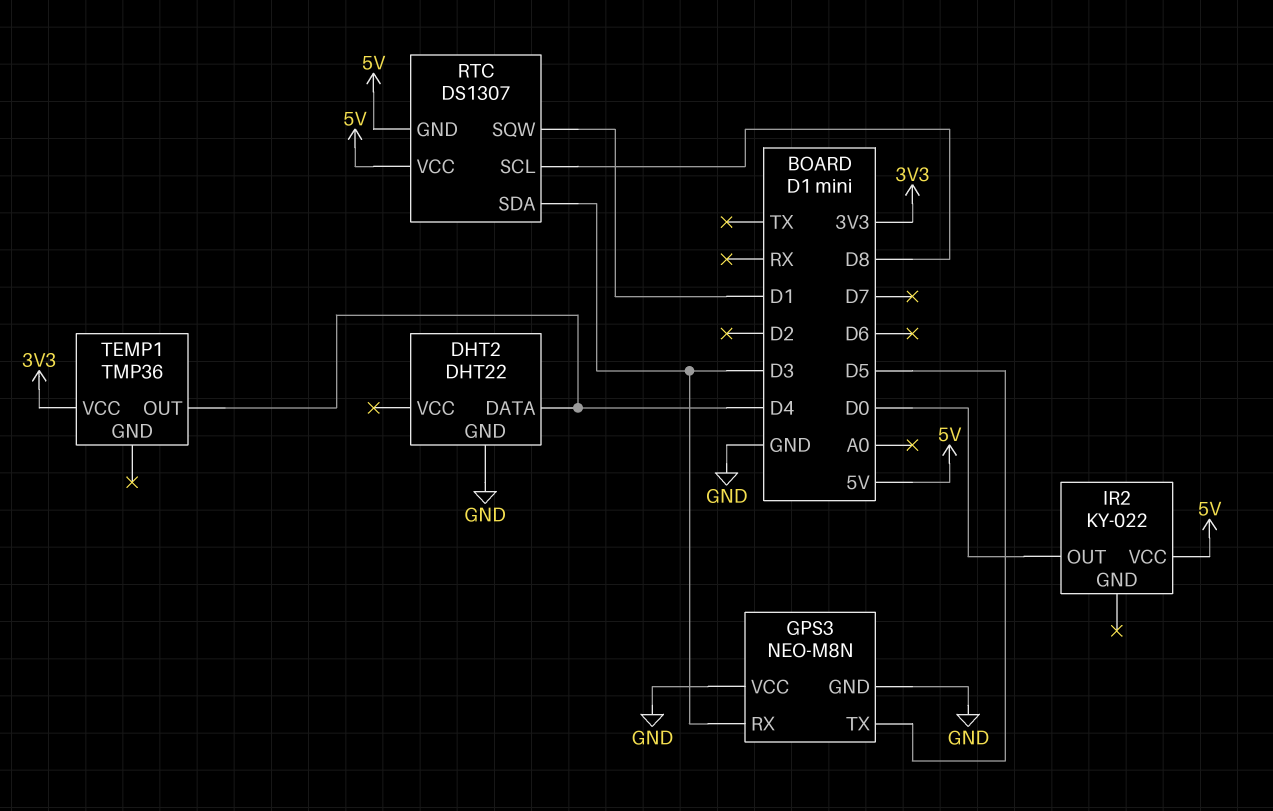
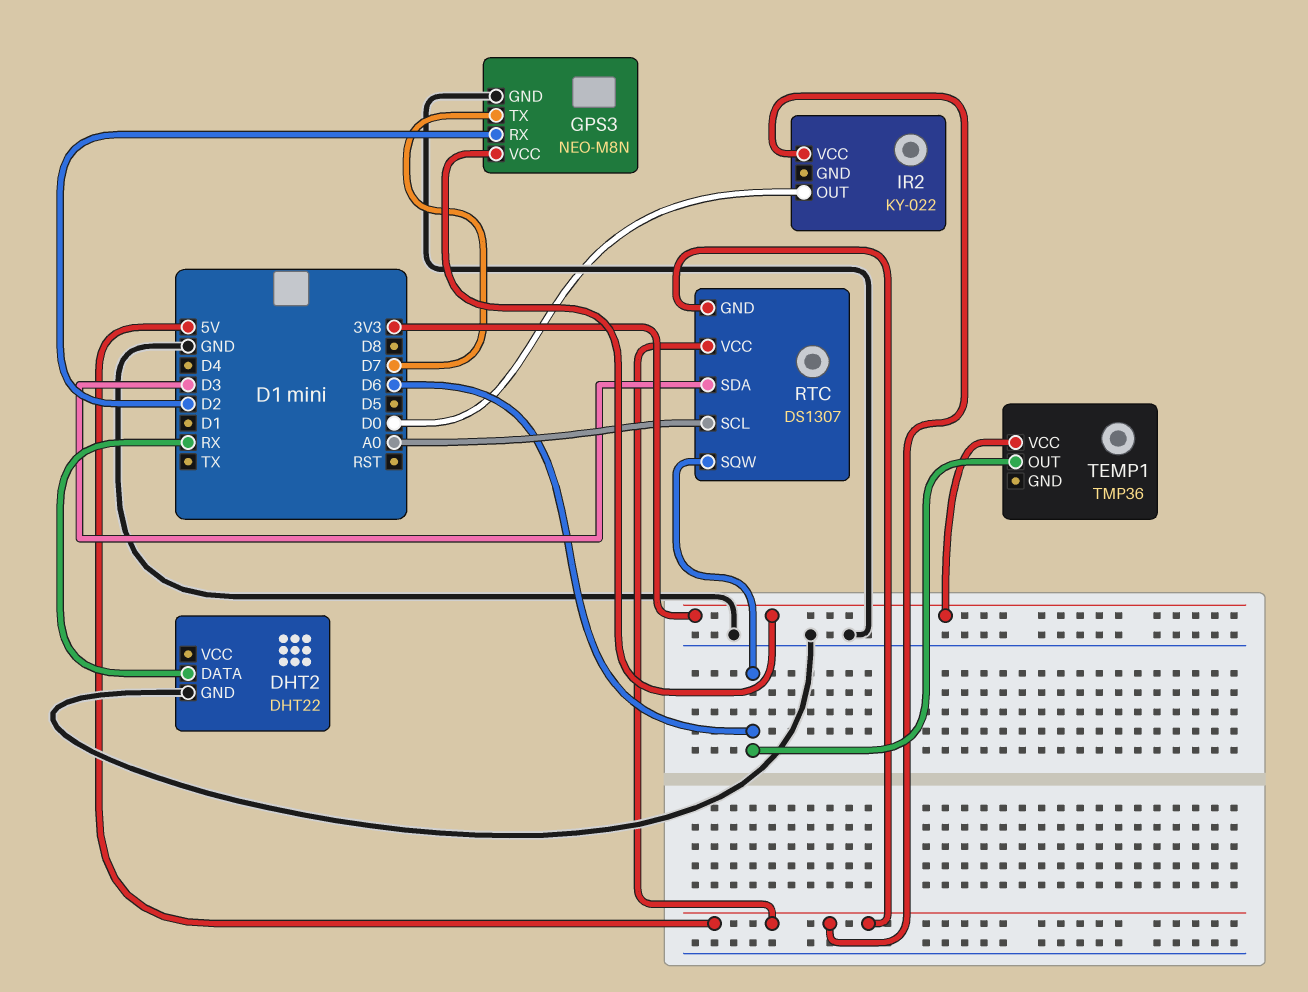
DHT2 pin DATA: D4 -> RX
GPS3 pin RX: D3 -> D2
GPS3 pin TX: D5 -> D7
GPS3 pin VCC: GND -> 3V3
RTC pin SCL: D8 -> A0
RTC pin SQW: D1 -> D6
TEMP1 pin OUT: D4 -> D6

